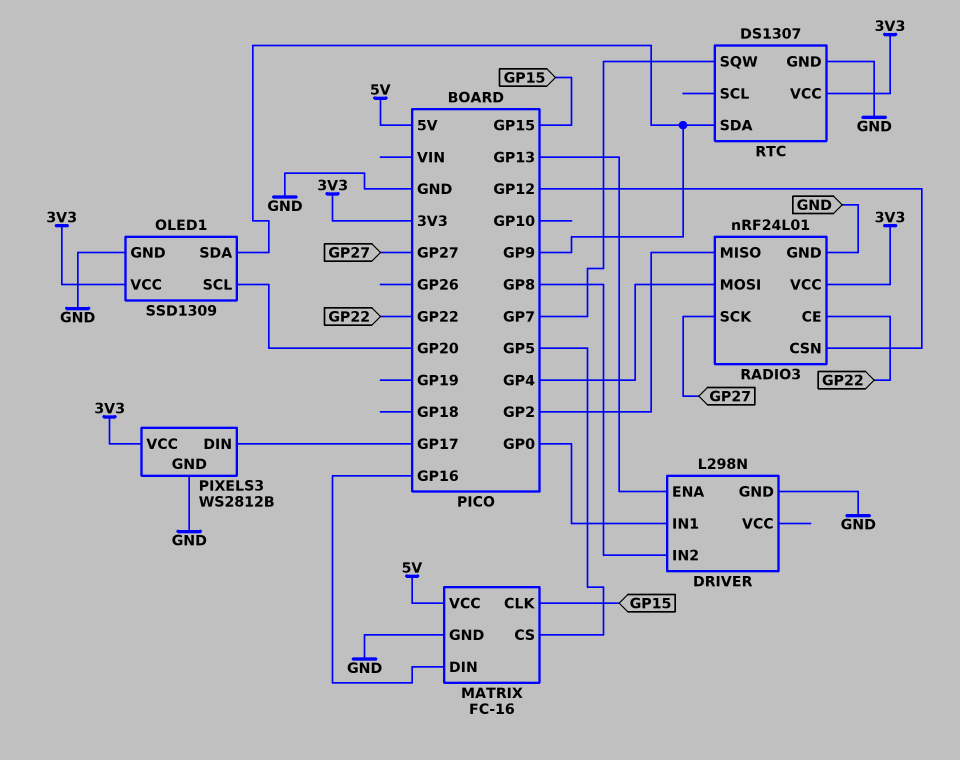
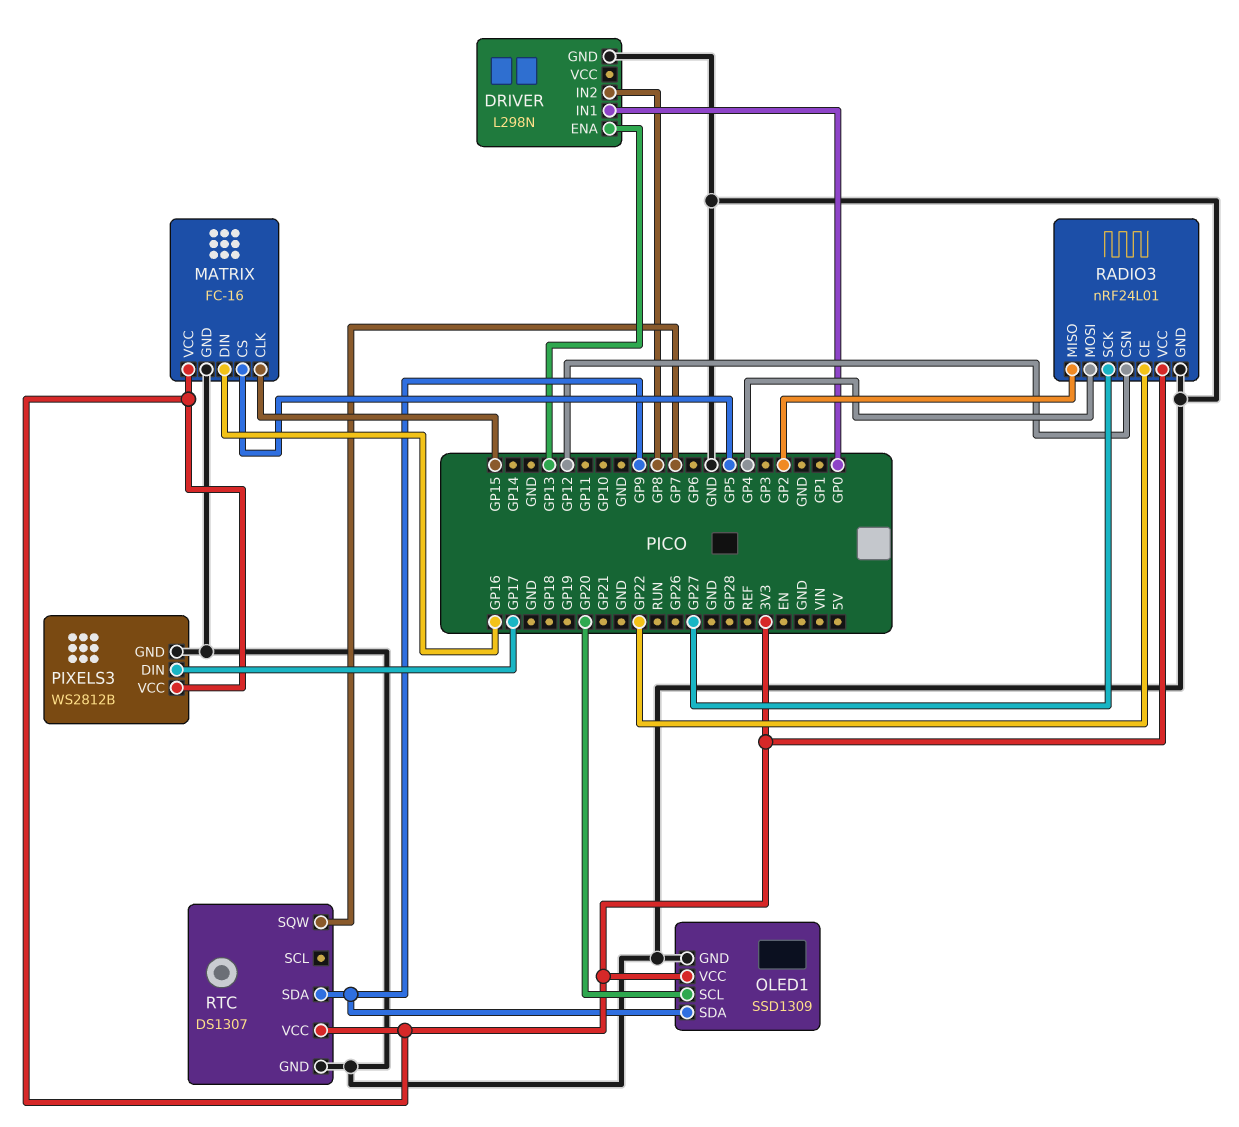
MATRIX pin VCC: 5V -> 3V3

